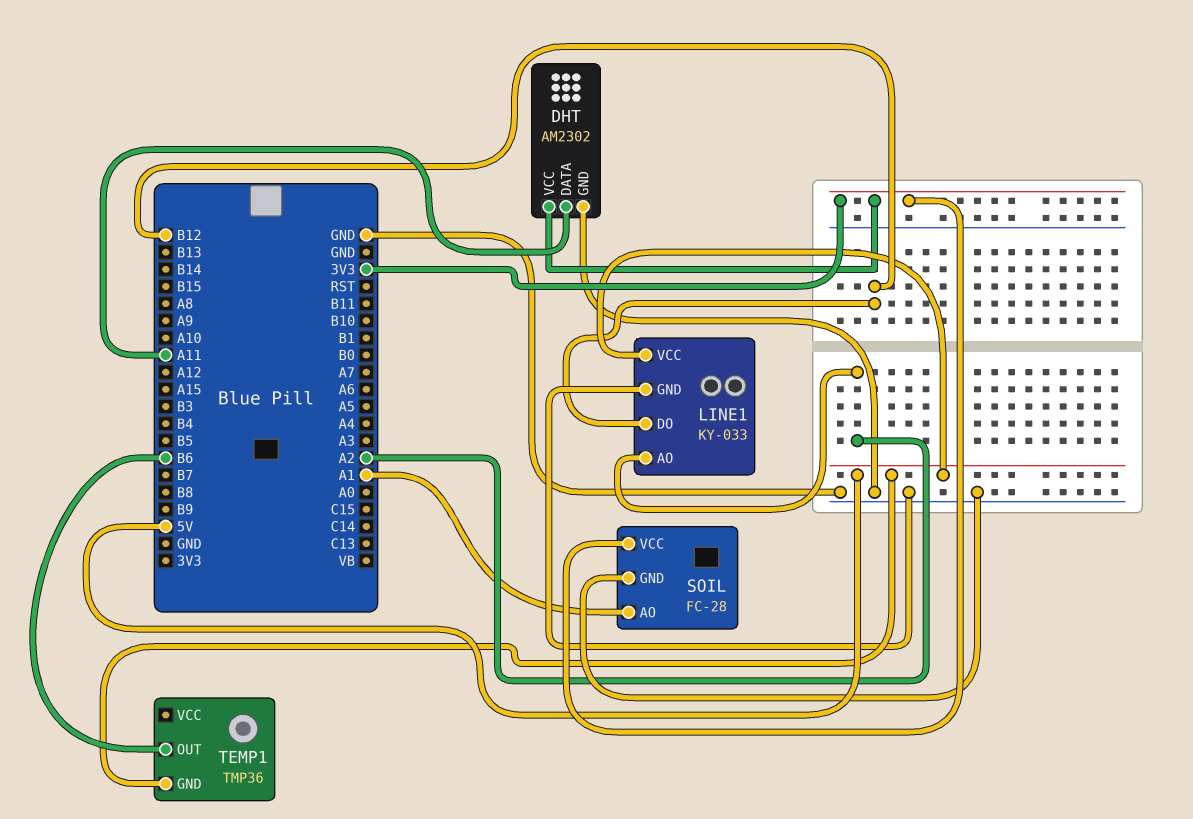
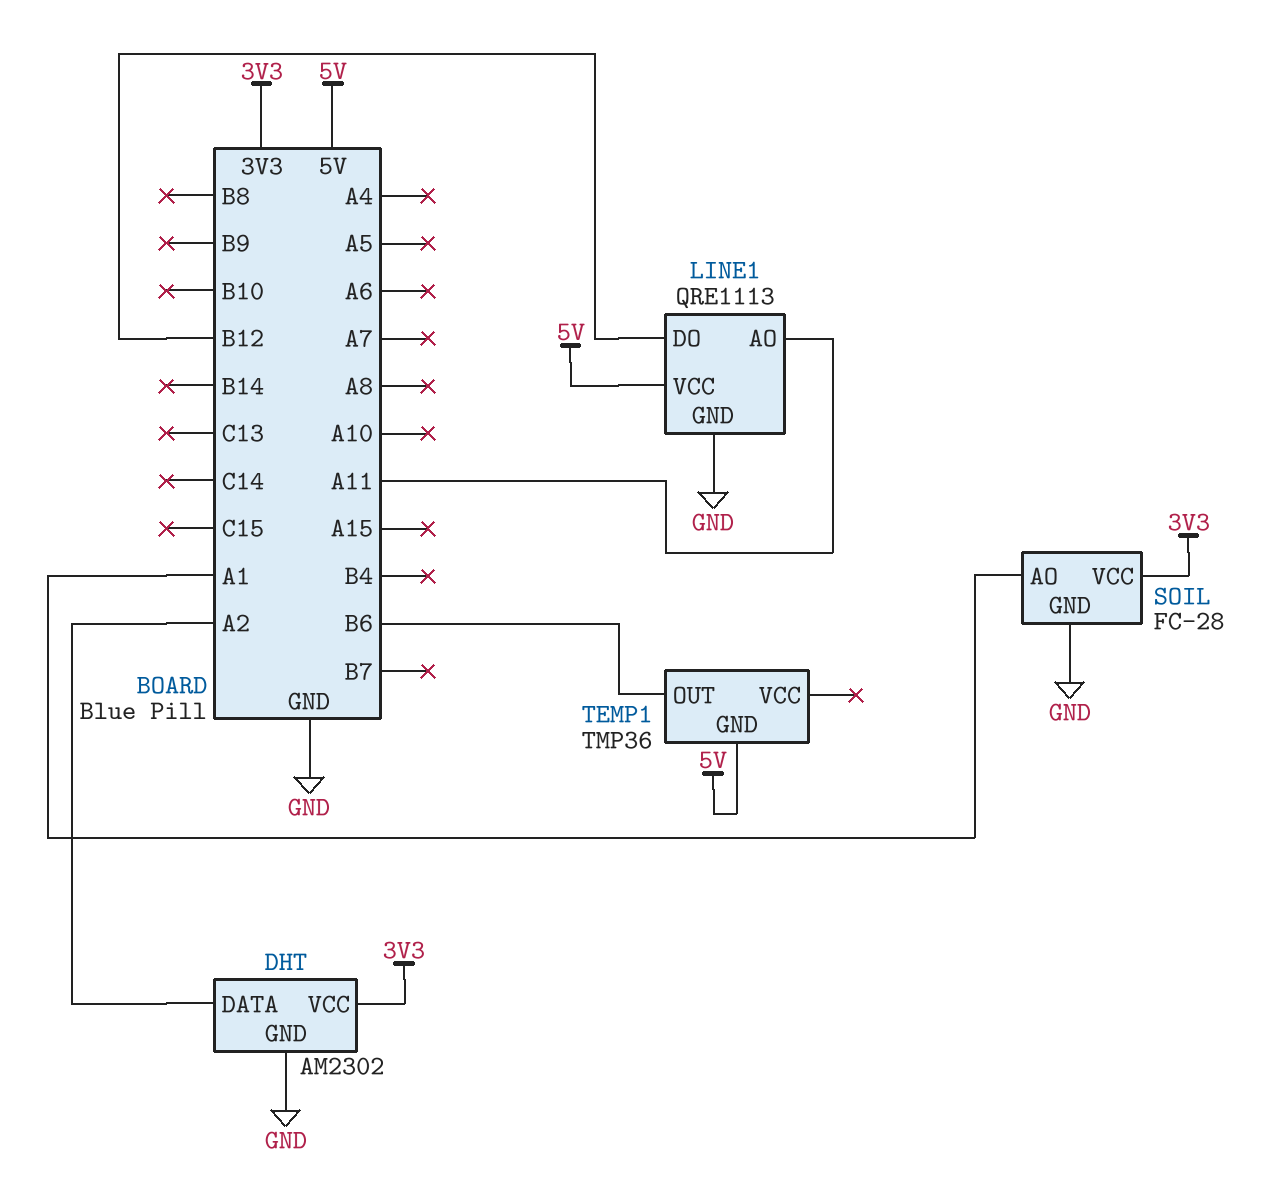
DHT pin DATA: A11 -> A2
LINE1: KY-033 -> QRE1113
LINE1 pin AO: A2 -> A11

